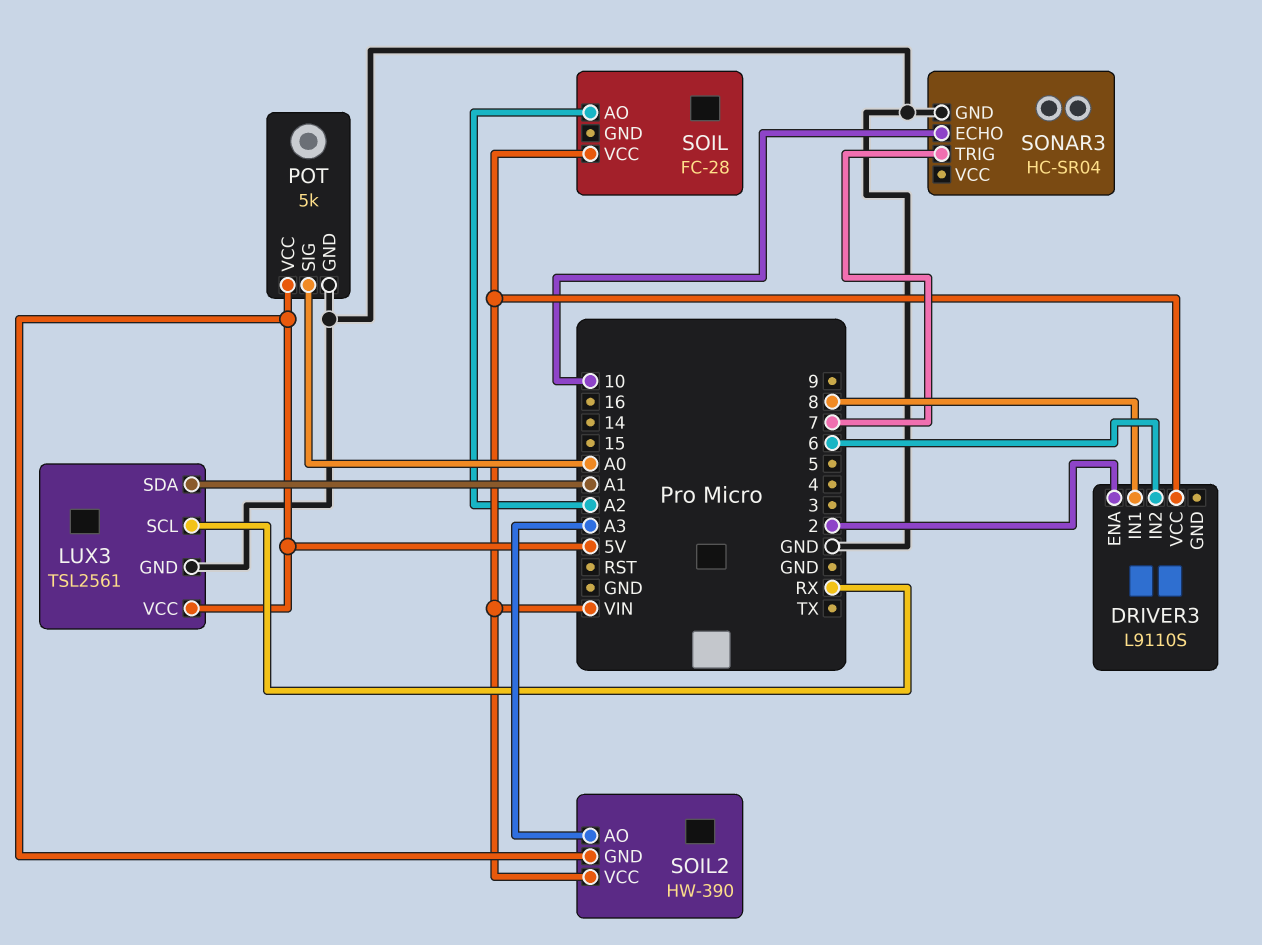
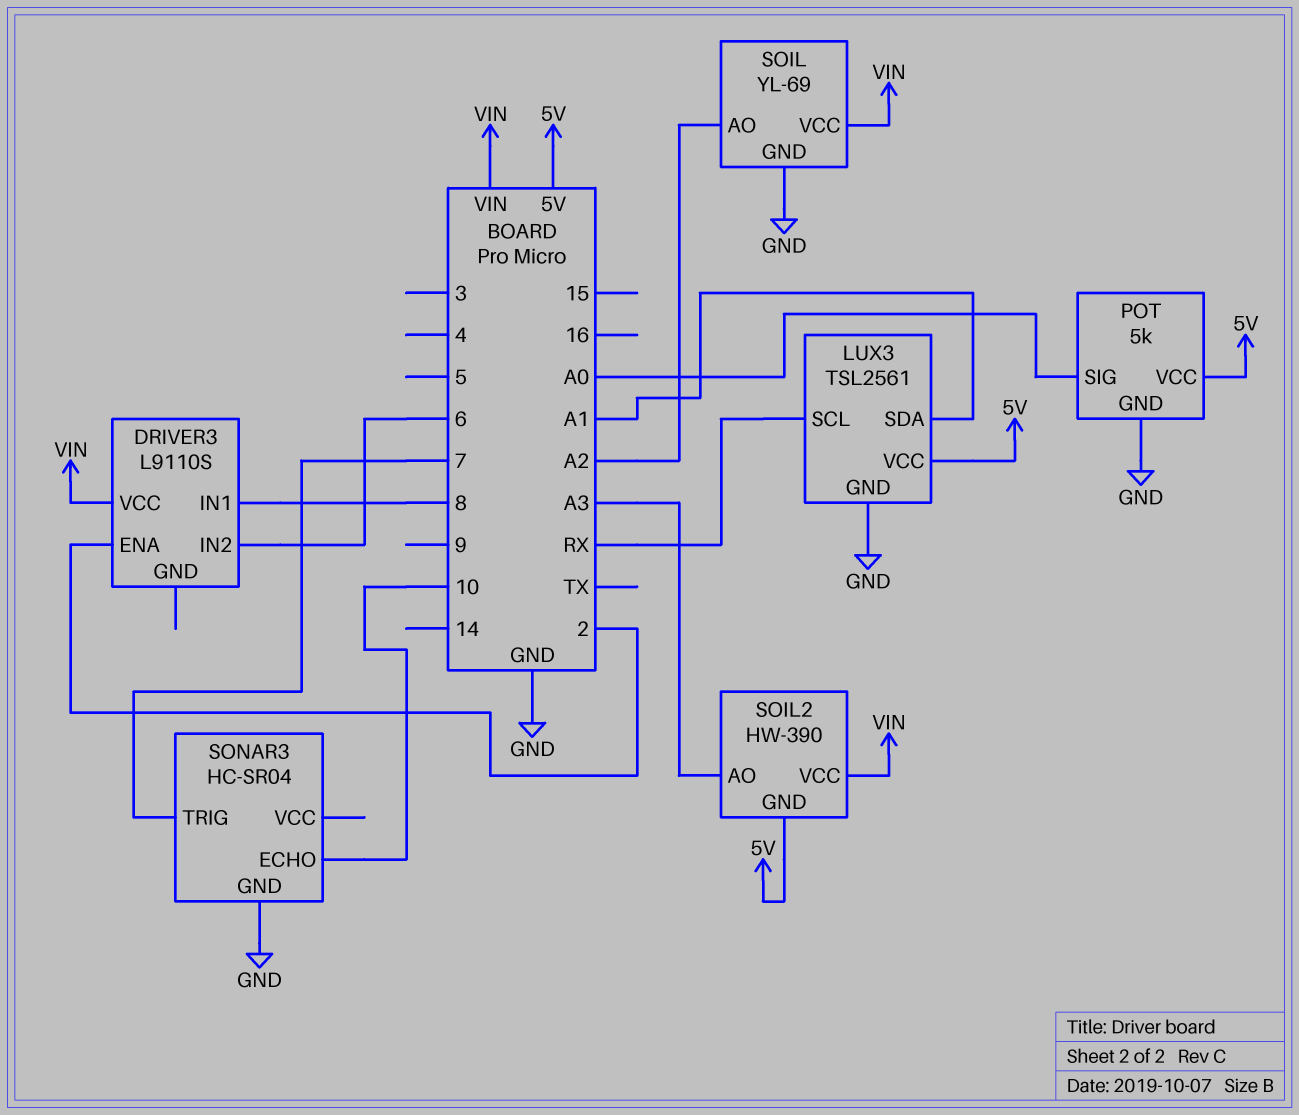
SOIL: FC-28 -> YL-69
SOIL pin GND: none -> GND

